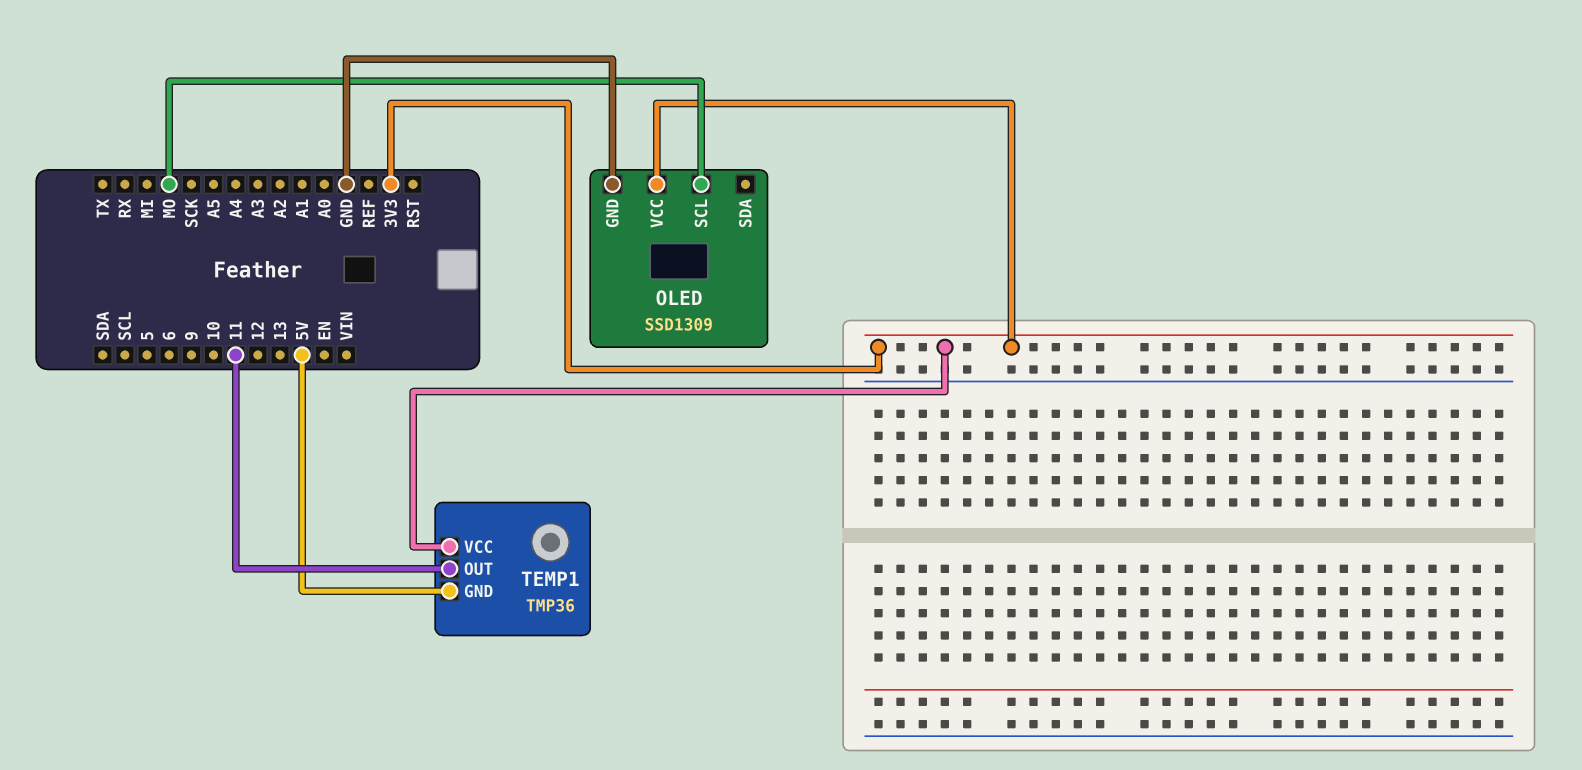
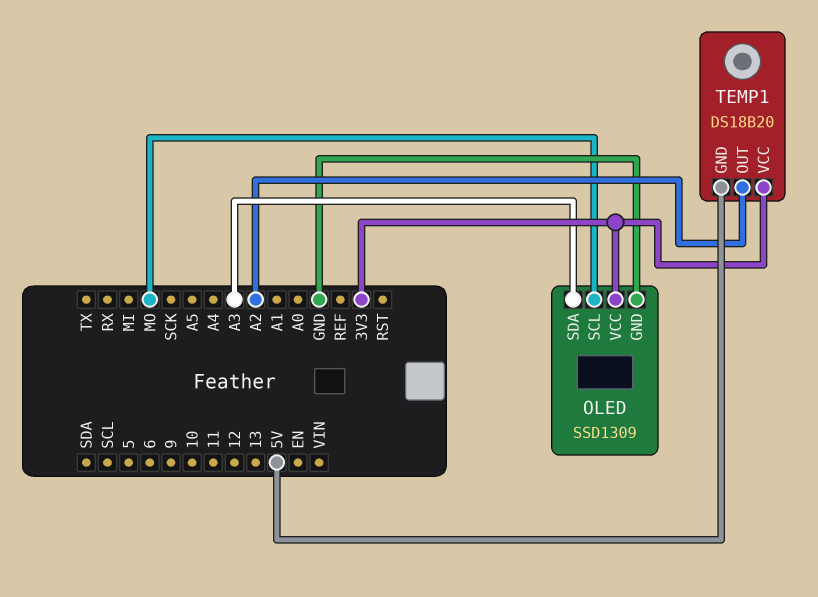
OLED pin SDA: none -> A3
TEMP1: TMP36 -> DS18B20
TEMP1 pin OUT: 11 -> A2

